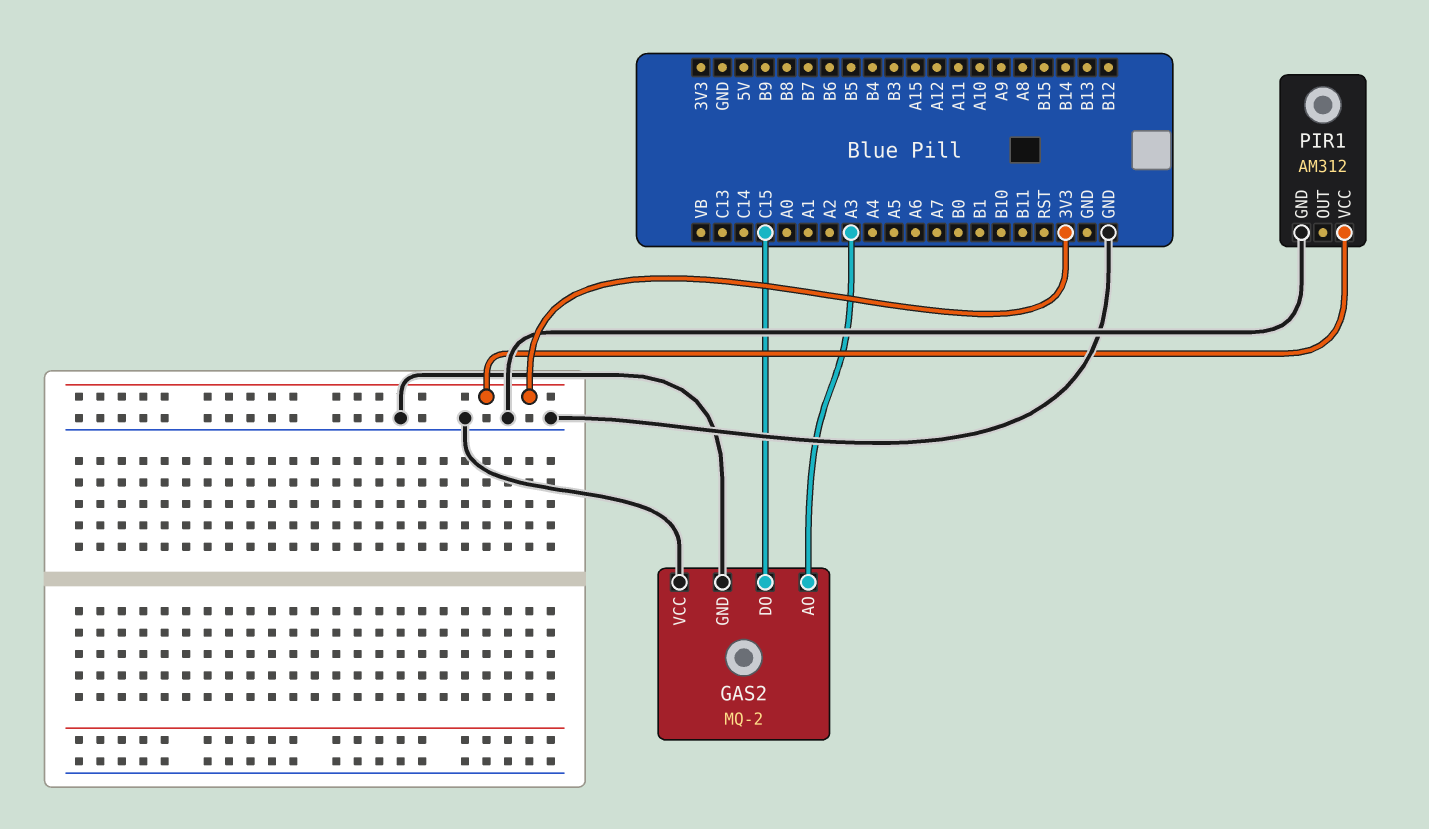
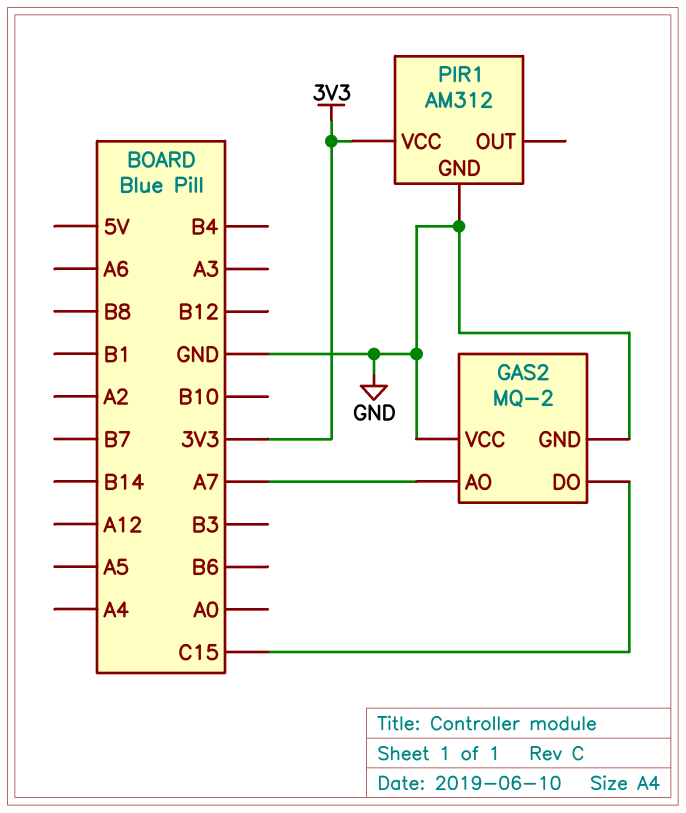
GAS2 pin AO: A3 -> A7

